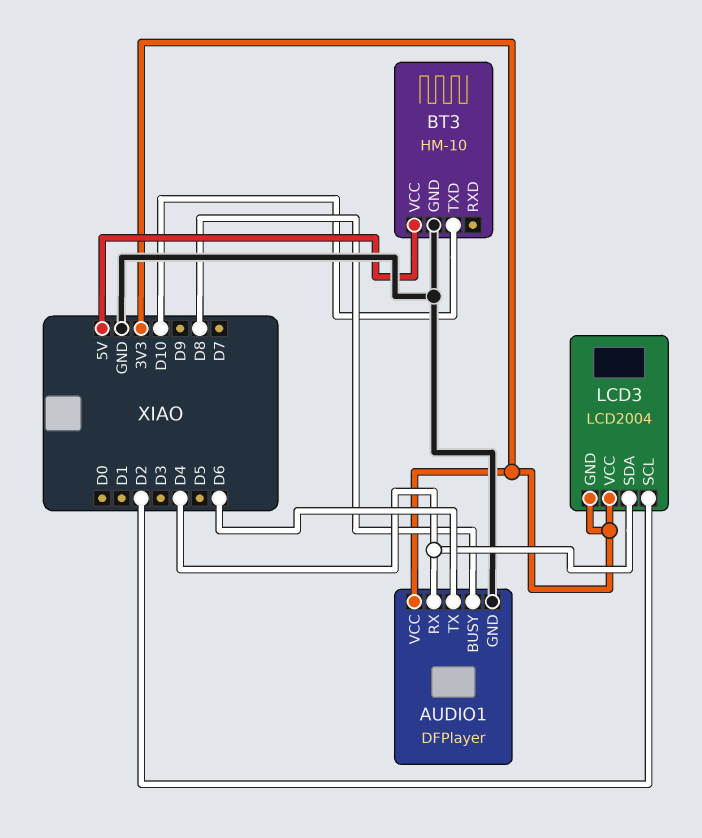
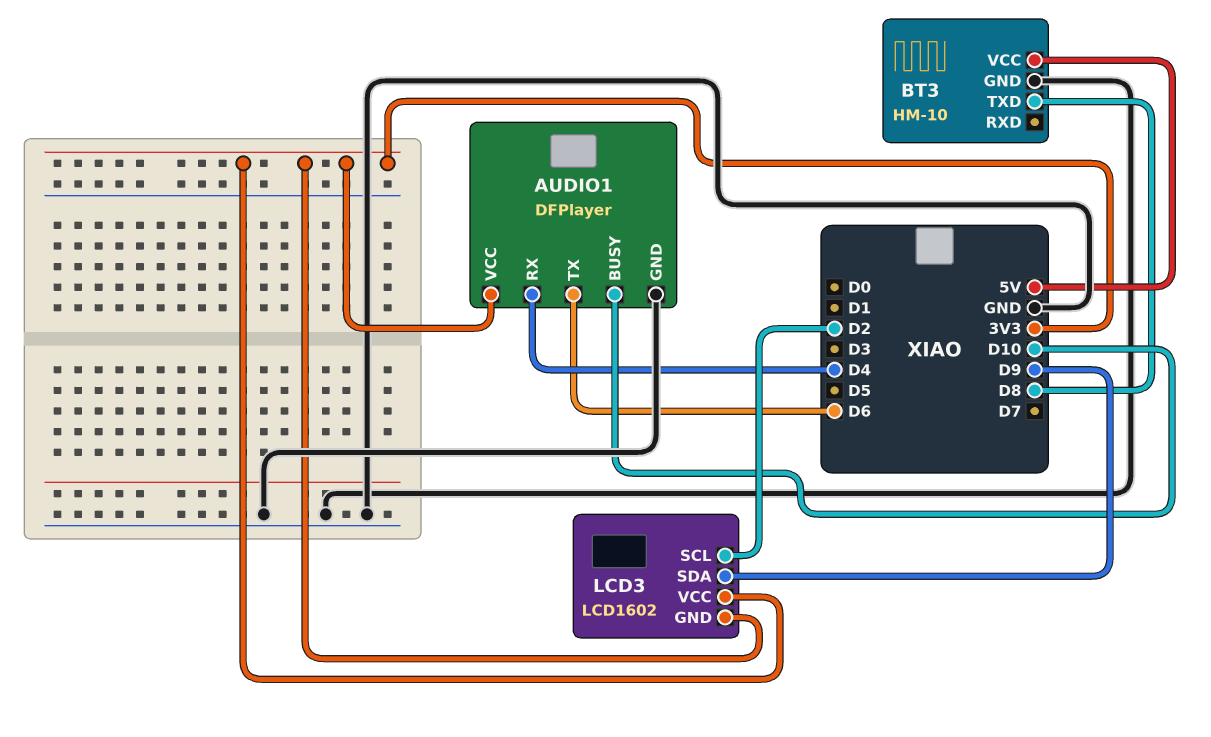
AUDIO1 pin BUSY: D8 -> D10
BT3 pin TXD: D10 -> D8
LCD3: LCD2004 -> LCD1602
LCD3 pin SDA: D4 -> D9

